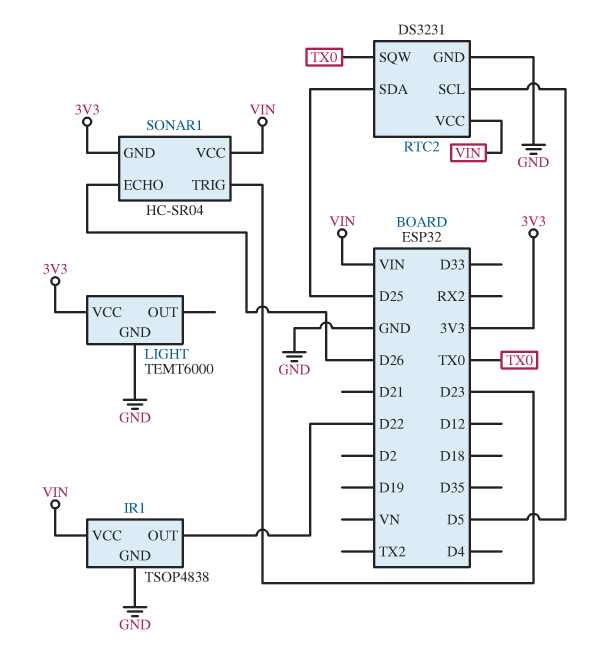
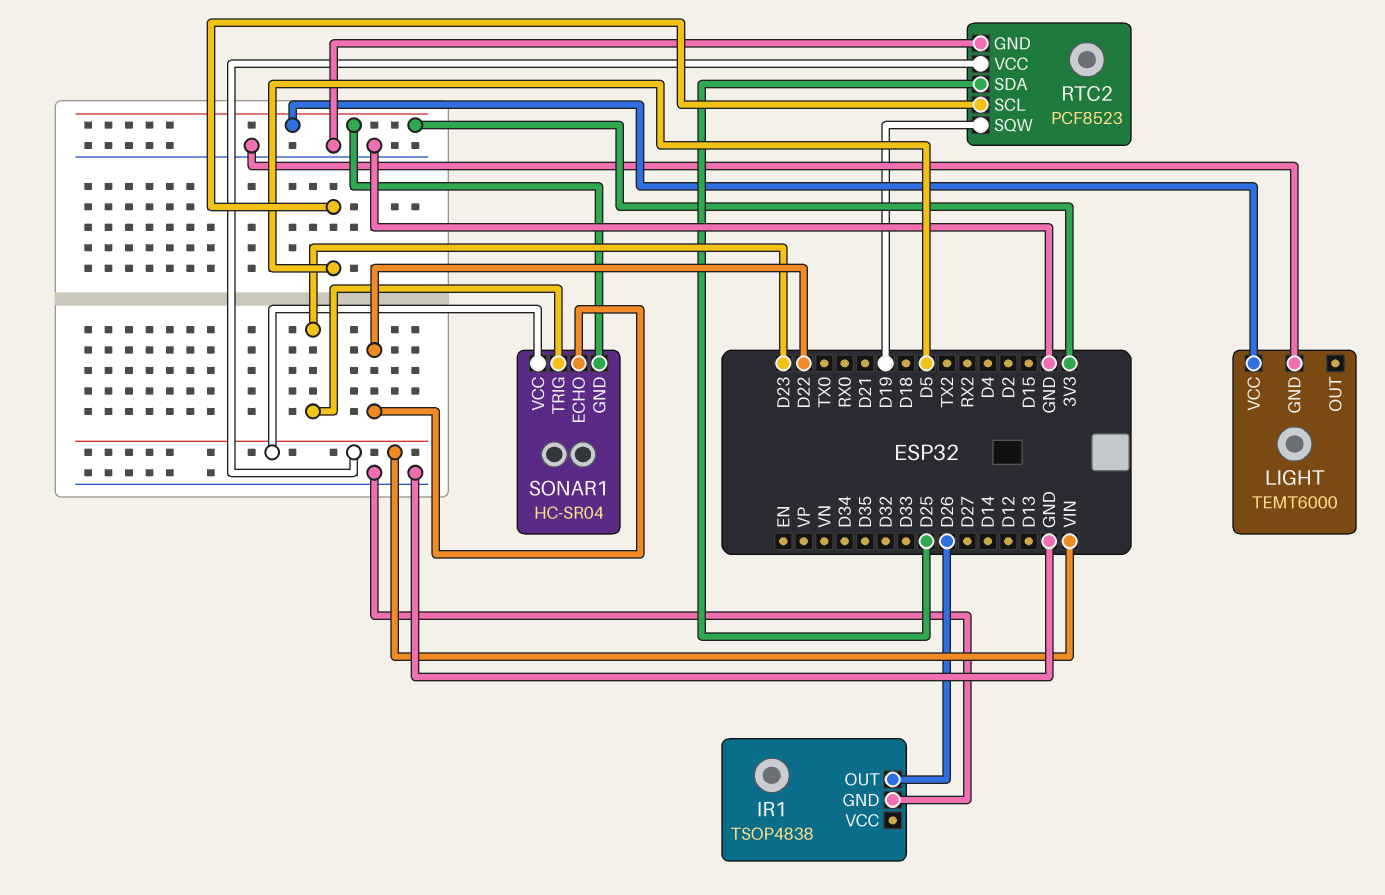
IR1 pin OUT: D22 -> D26
IR1 pin VCC: VIN -> none
RTC2: DS3231 -> PCF8523
RTC2 pin SQW: TX0 -> D19
SONAR1 pin ECHO: D26 -> D22

